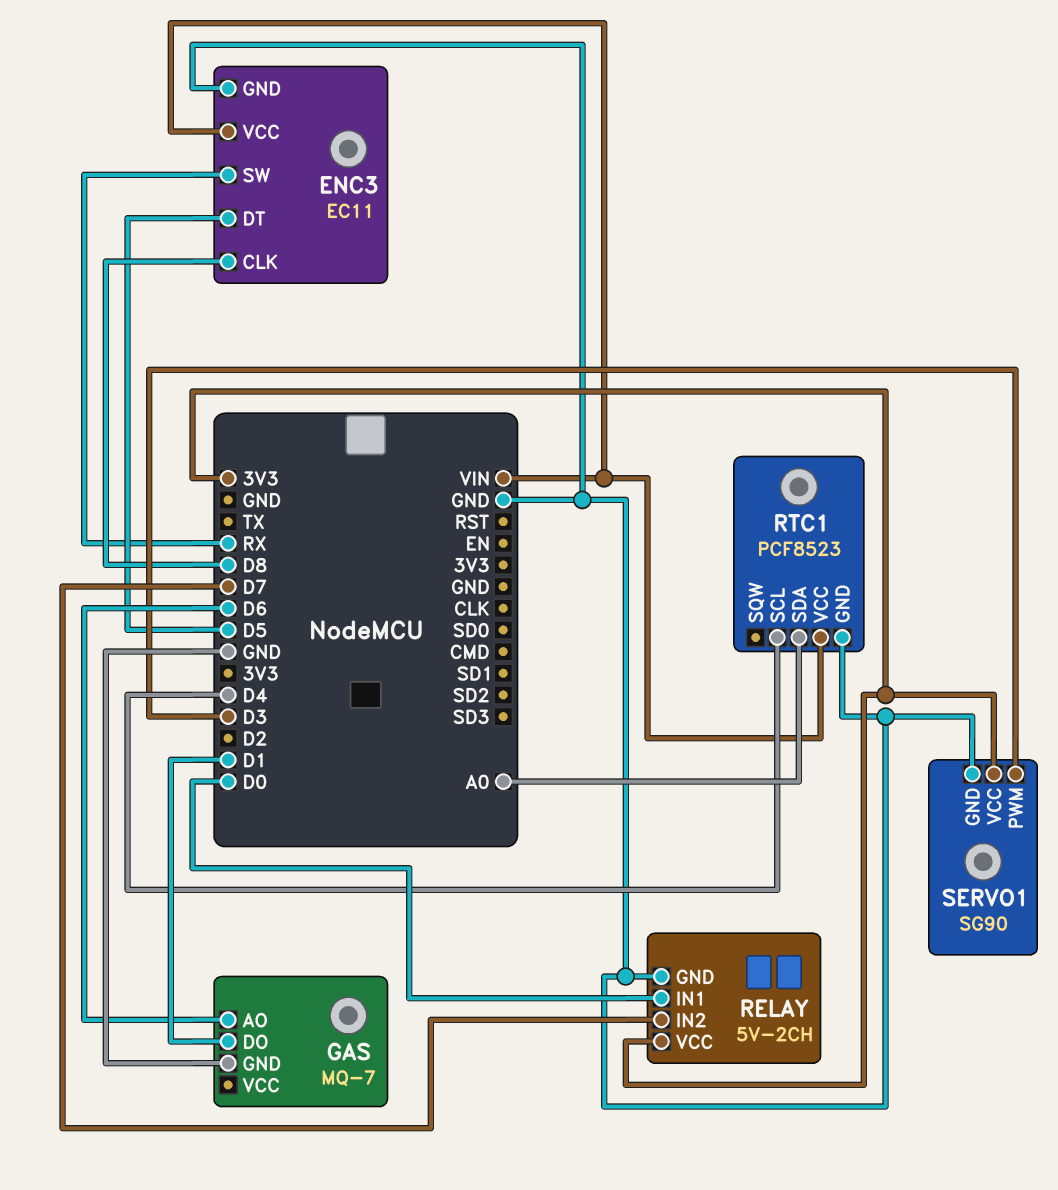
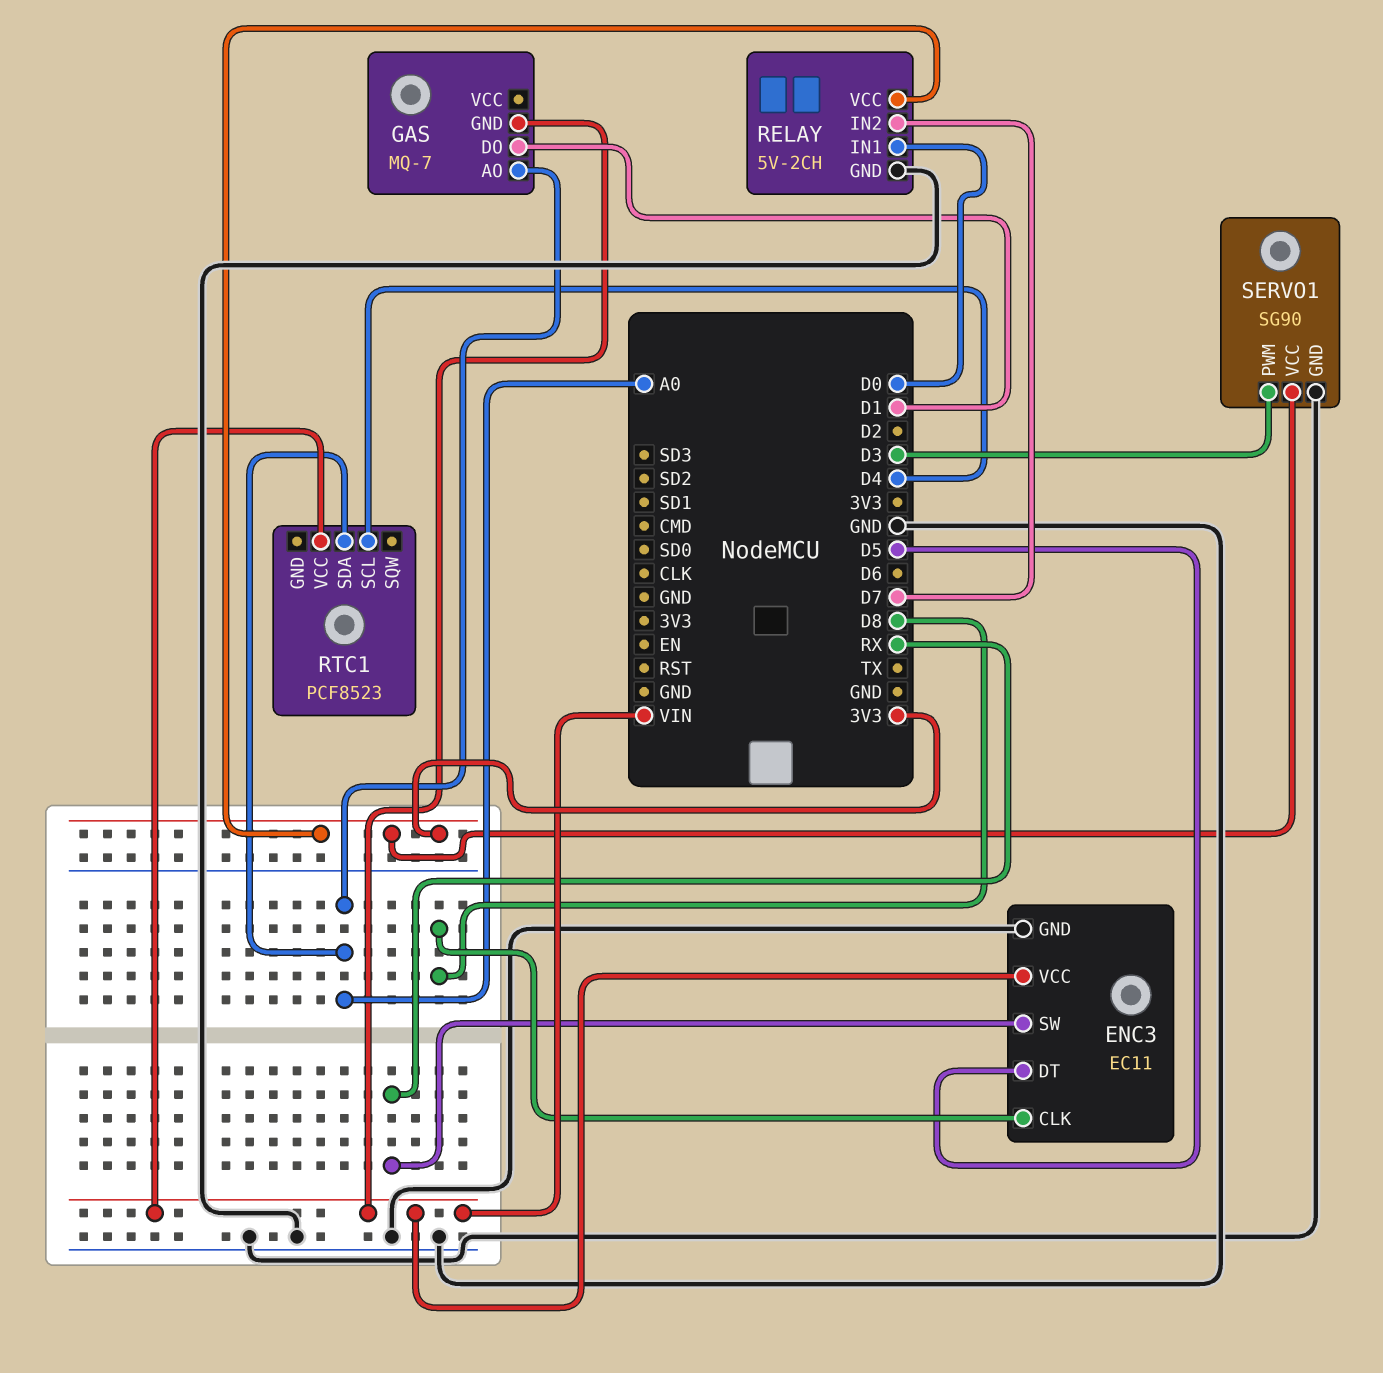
GAS pin AO: D6 -> A0
GAS pin GND: GND -> VIN
RTC1 pin GND: GND -> none

